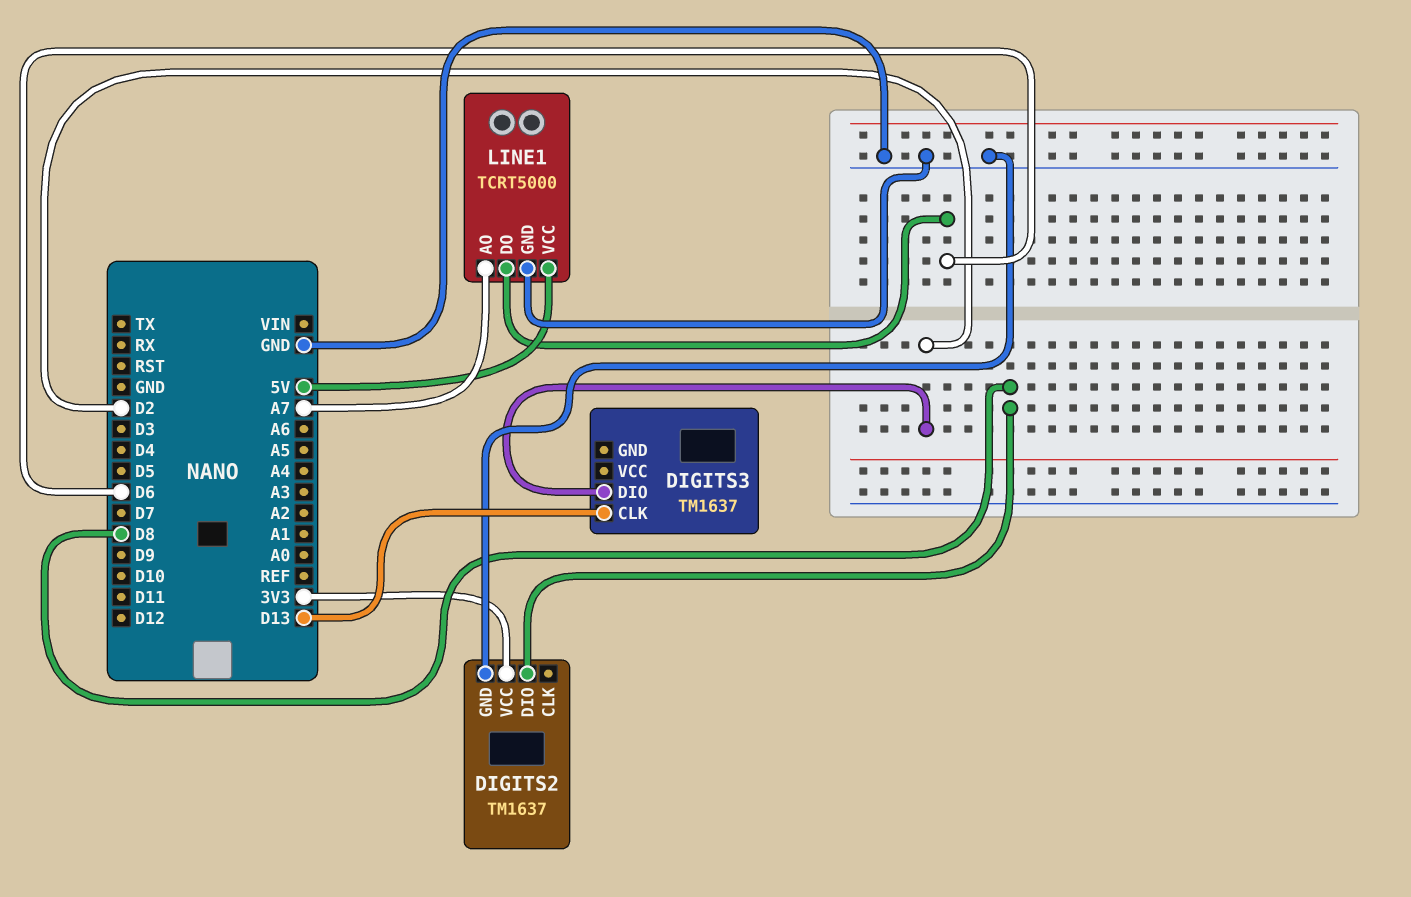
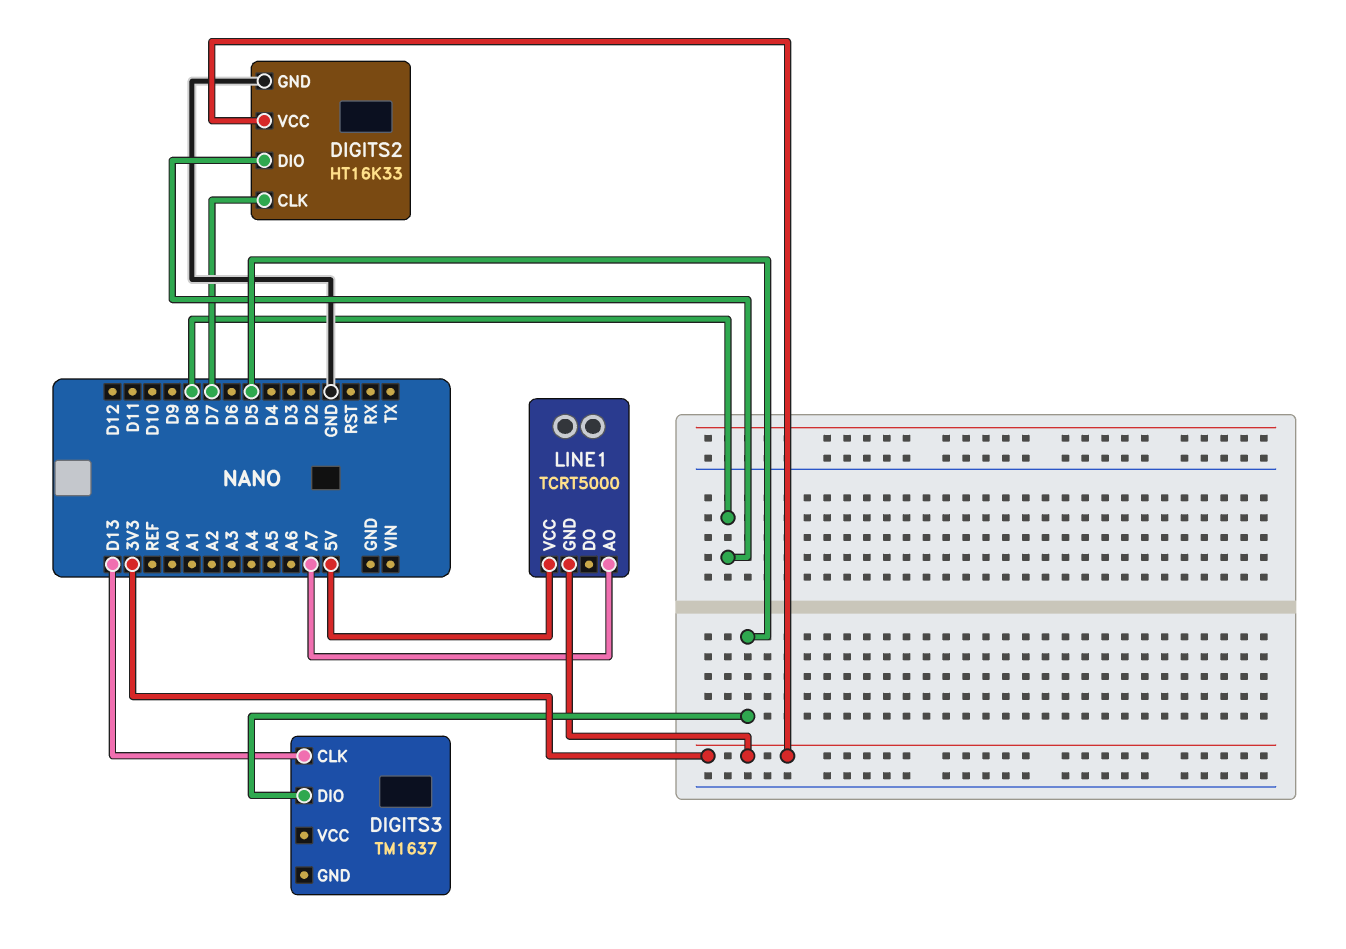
DIGITS2: TM1637 -> HT16K33
DIGITS2 pin CLK: none -> D7
DIGITS3 pin DIO: D2 -> D5
LINE1 pin DO: D6 -> none
LINE1 pin GND: GND -> 3V3

